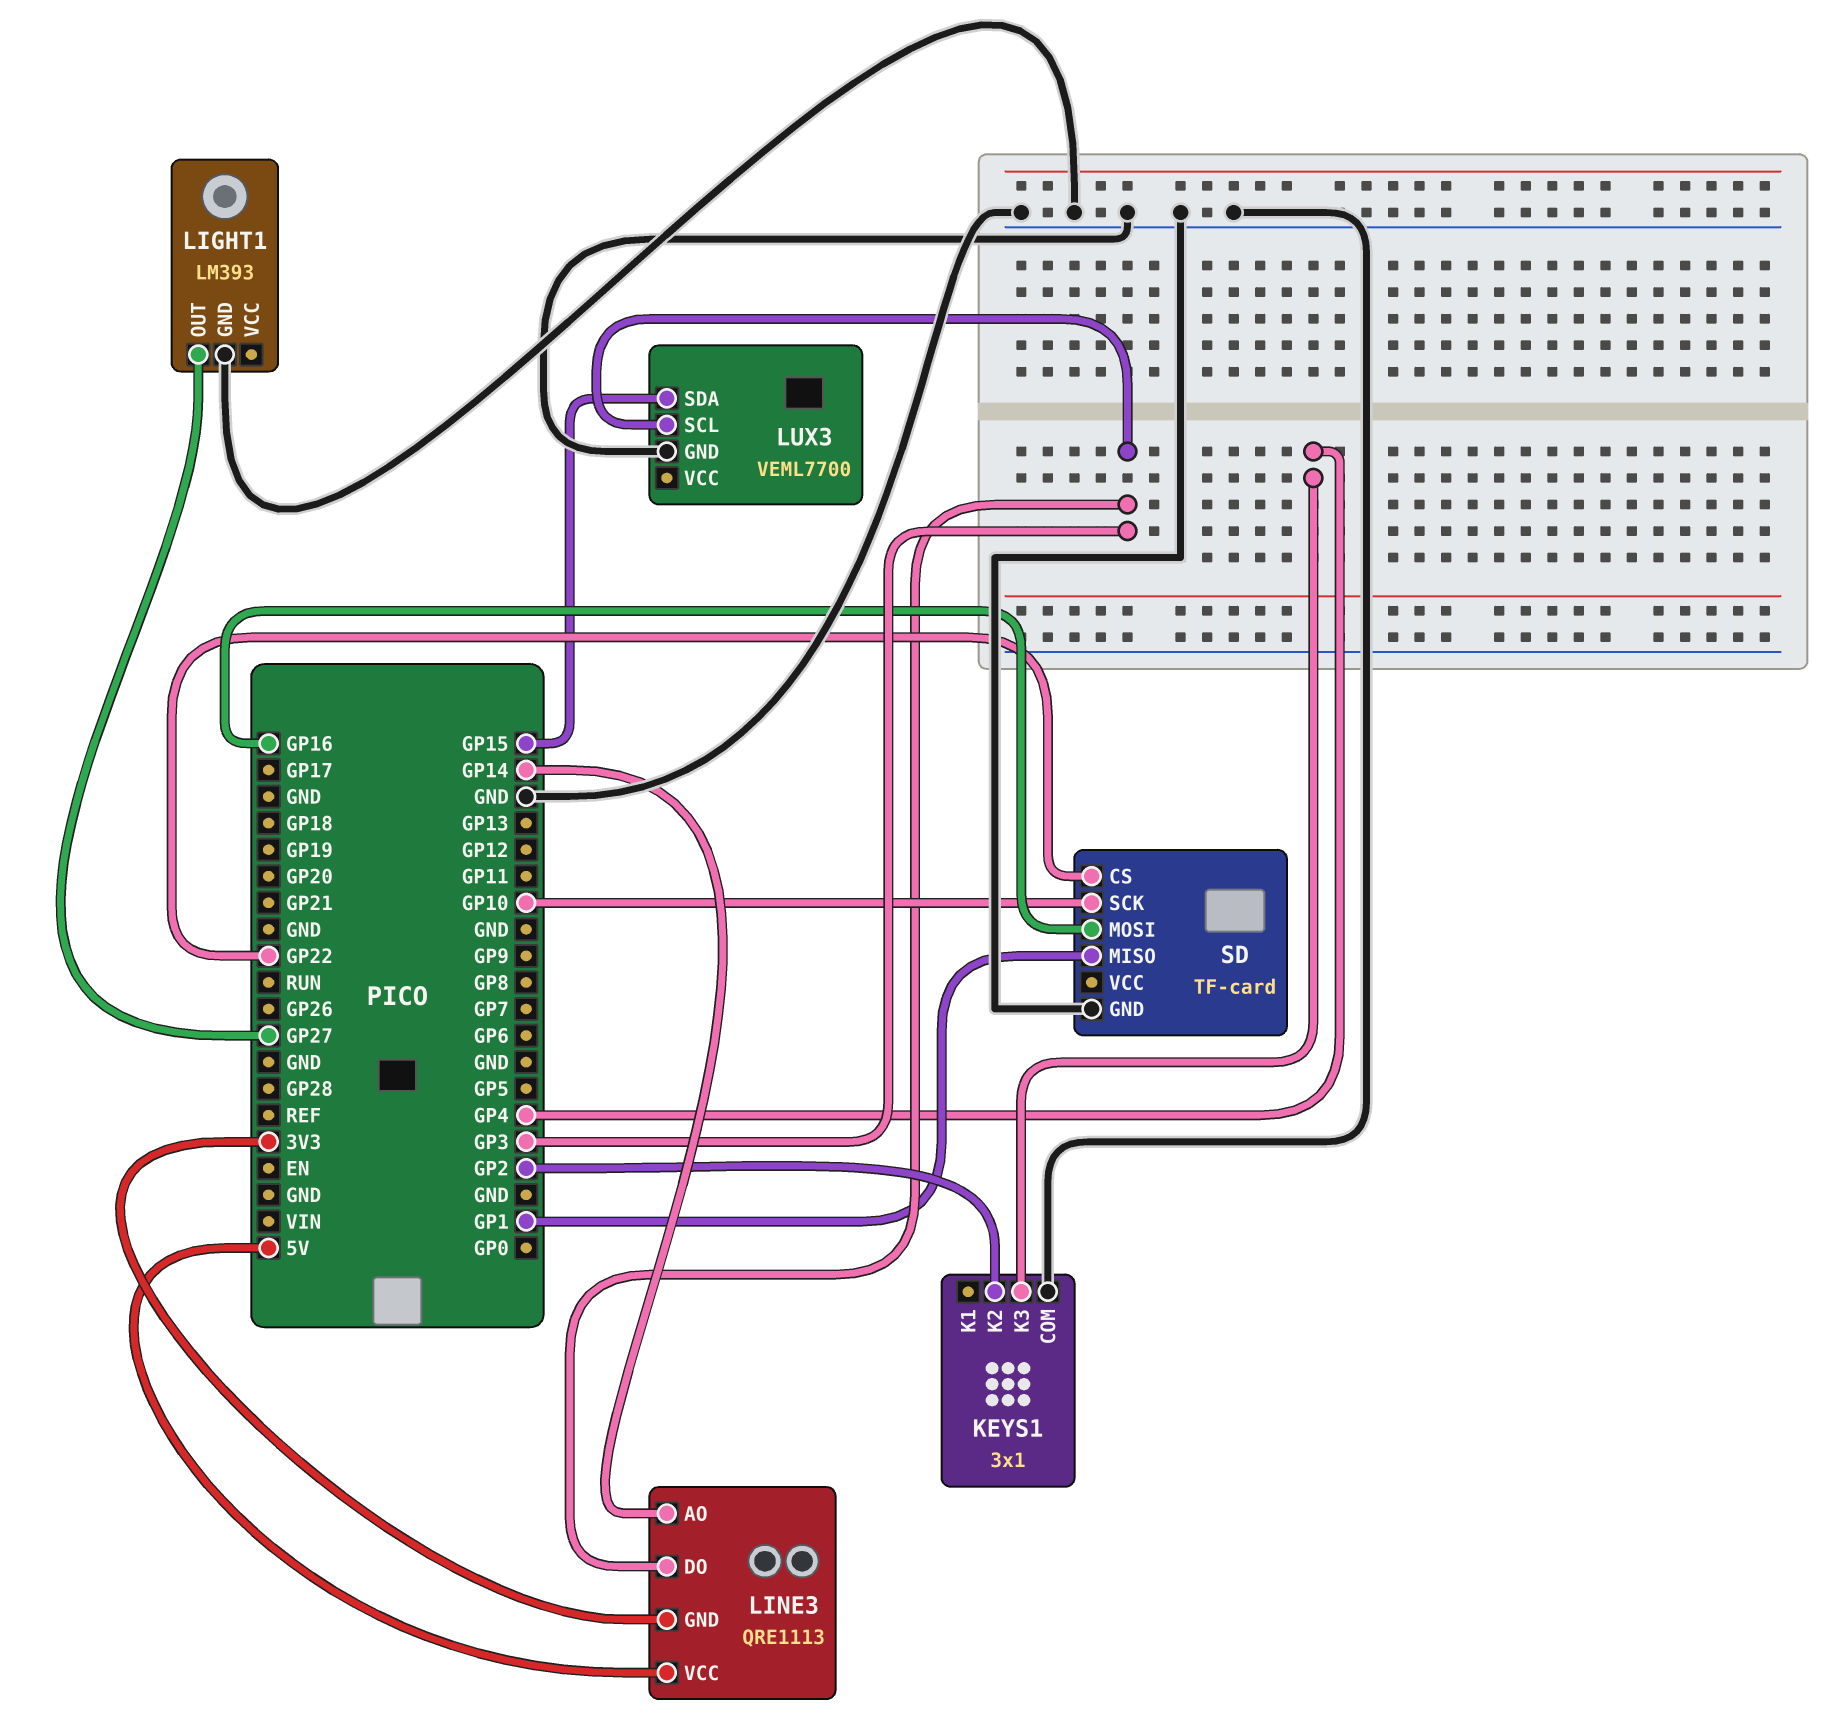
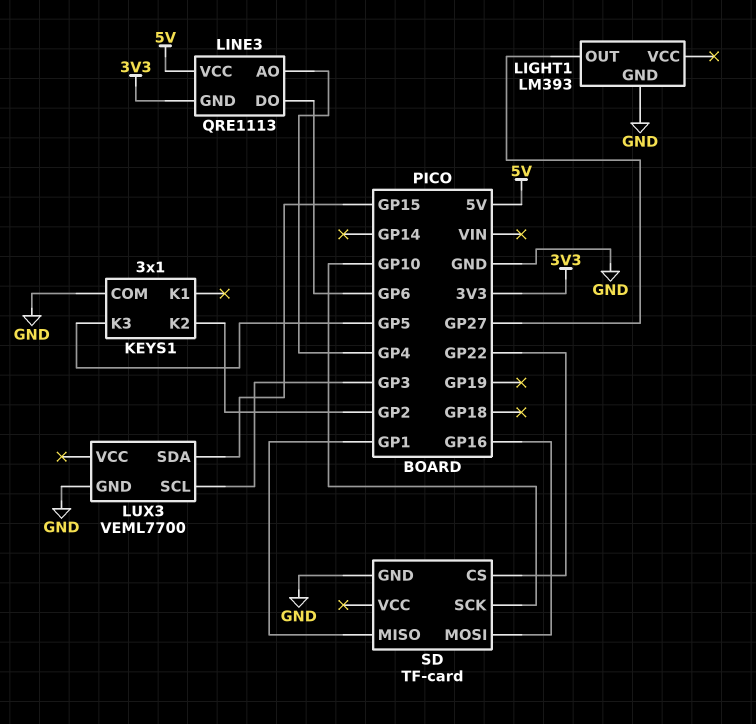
KEYS1 pin K3: GP4 -> GP5
LINE3 pin AO: GP14 -> GP4
LINE3 pin DO: GP3 -> GP6

